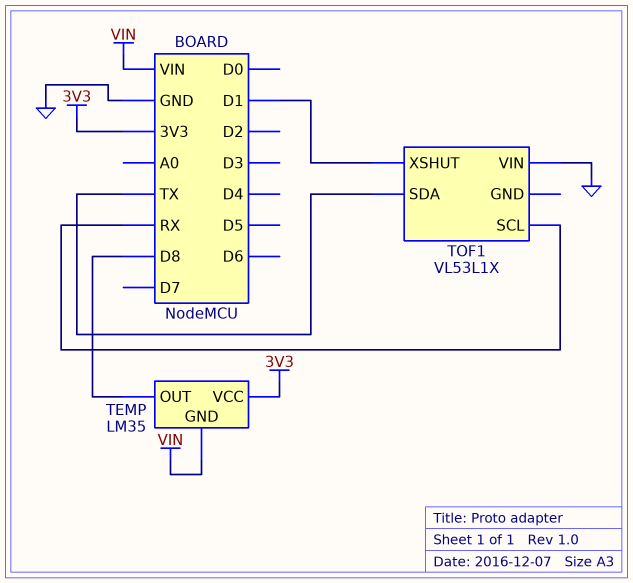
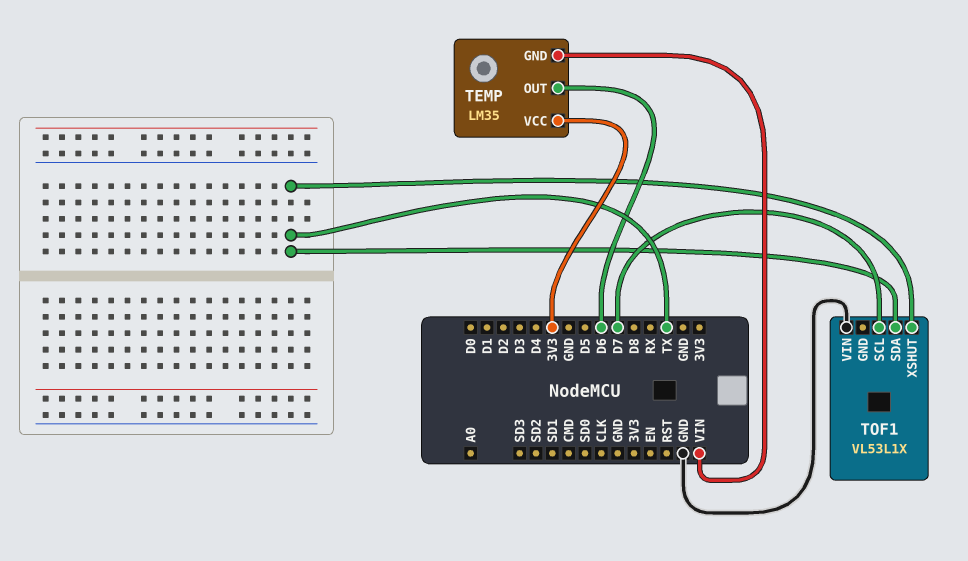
TEMP pin OUT: D8 -> D6
TOF1 pin SCL: RX -> D7
TOF1 pin XSHUT: D1 -> TX

